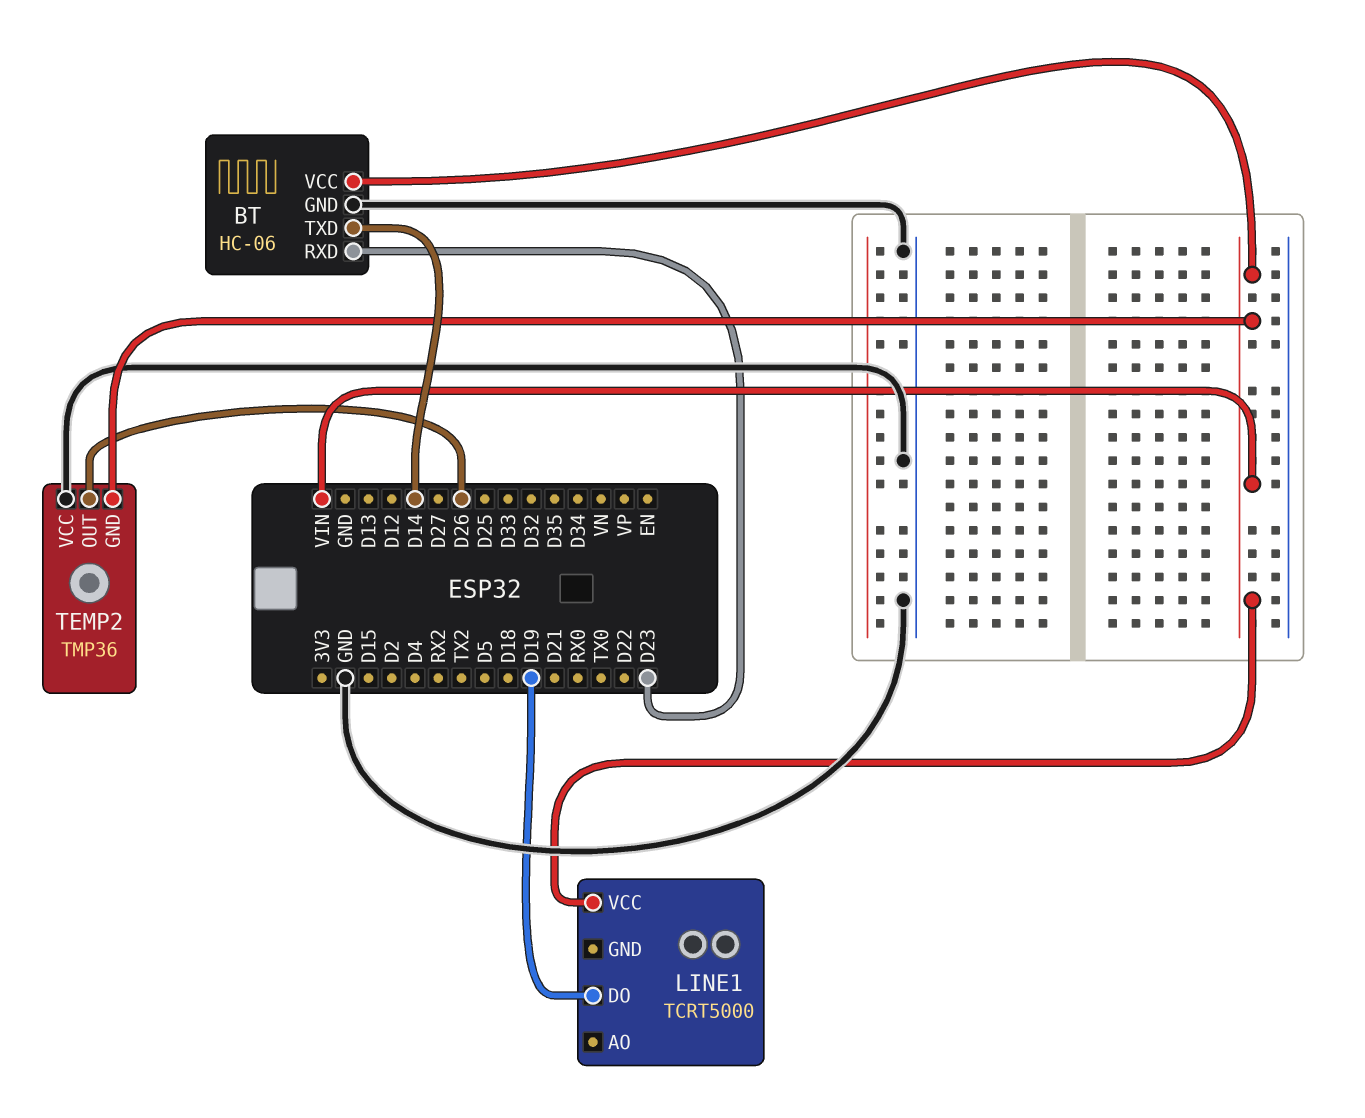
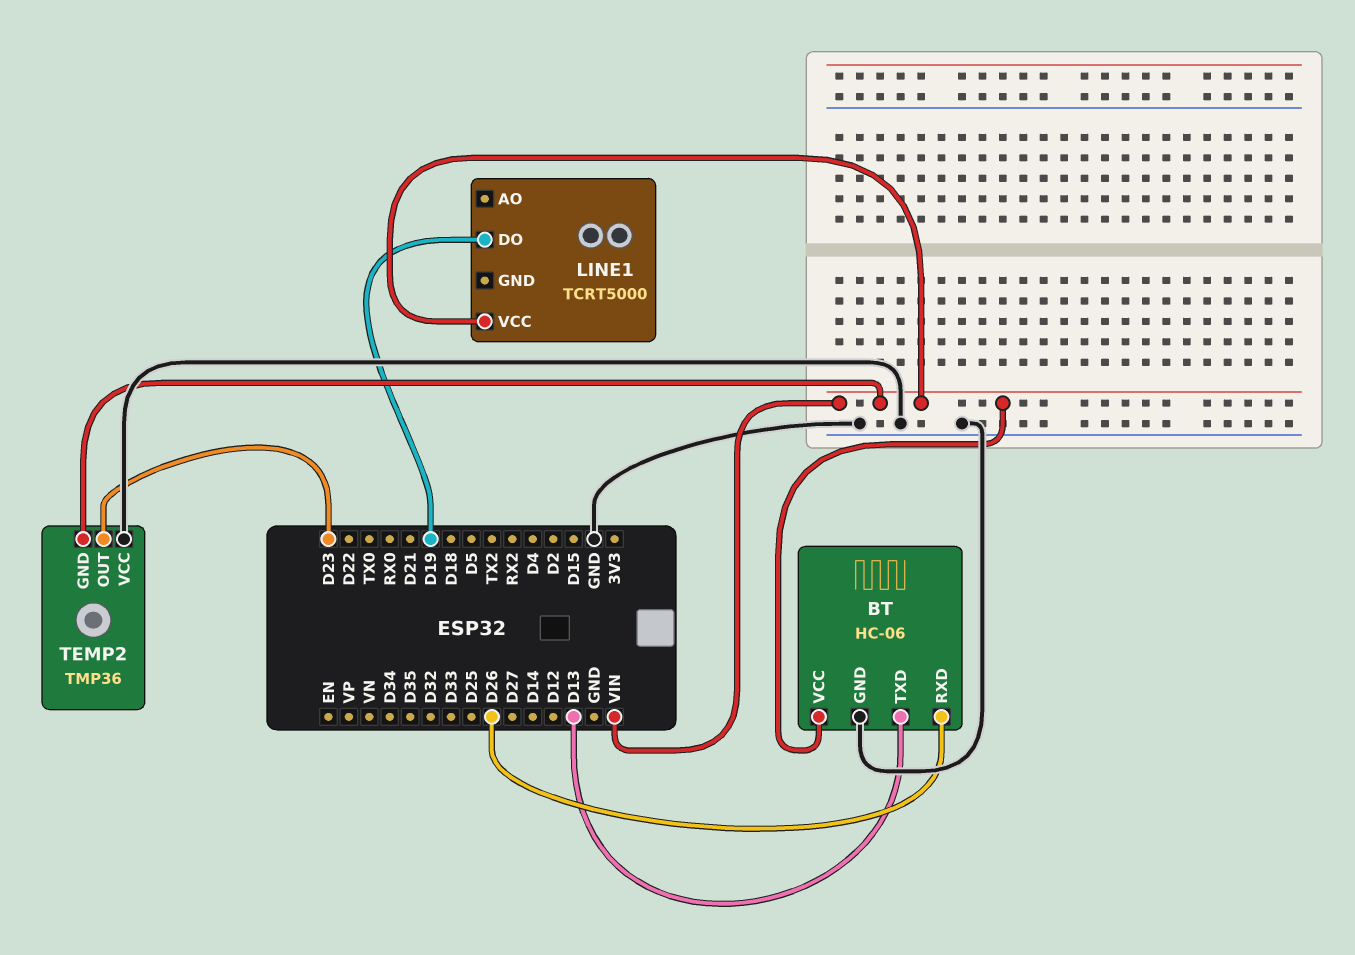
BT pin RXD: D23 -> D26
BT pin TXD: D14 -> D13
TEMP2 pin OUT: D26 -> D23

